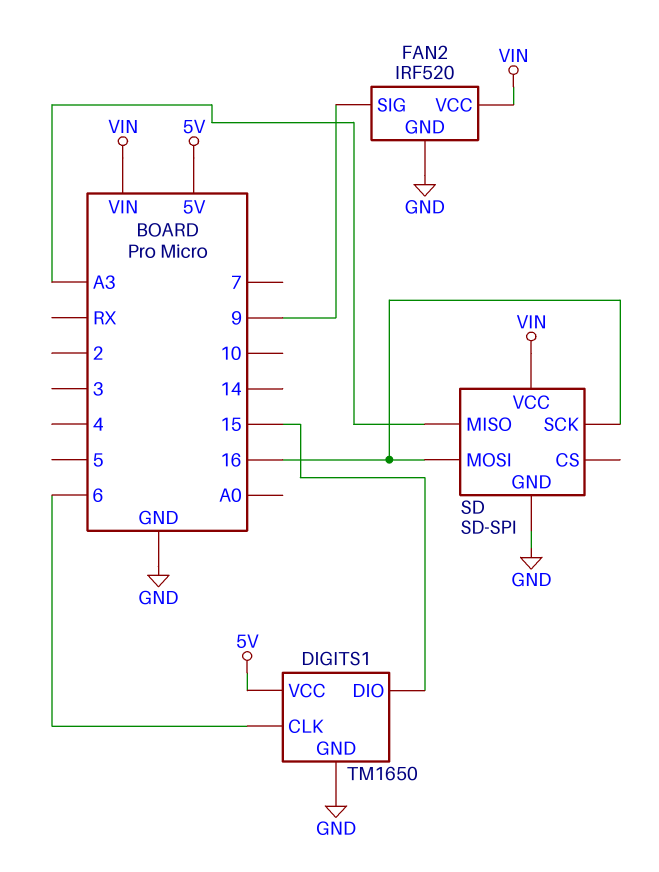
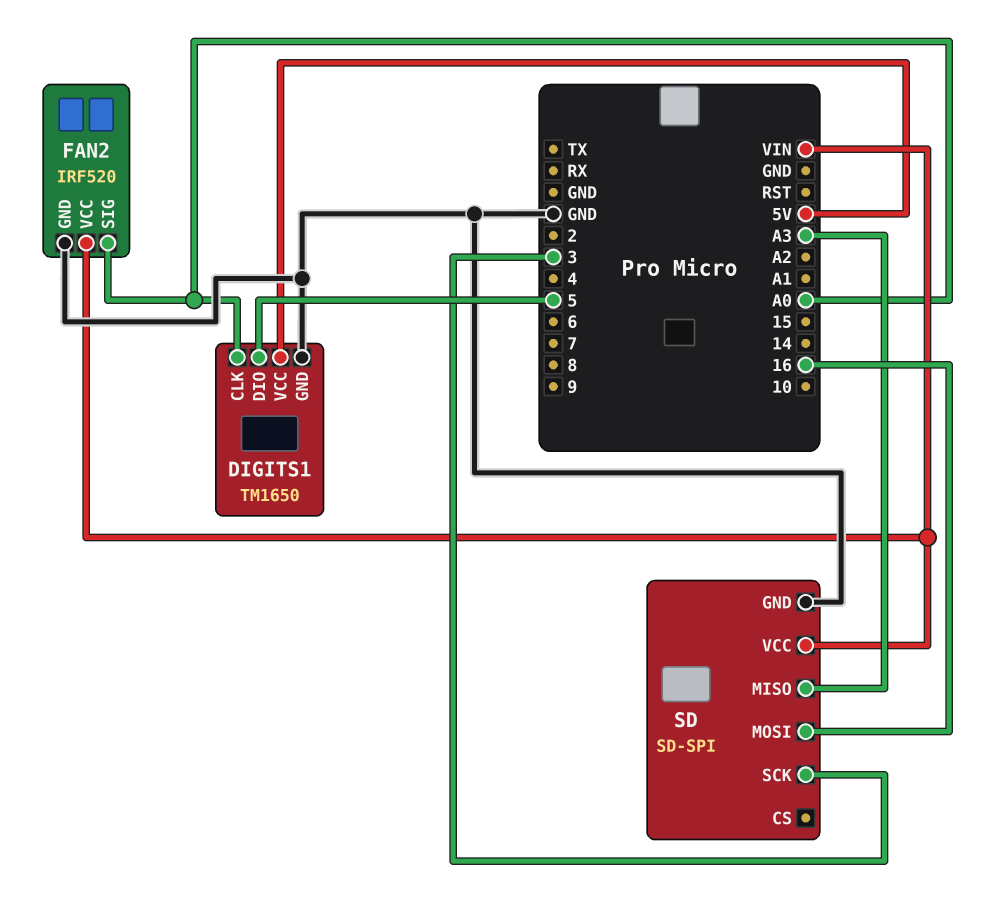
DIGITS1 pin CLK: 6 -> A0
DIGITS1 pin DIO: 15 -> 5
FAN2 pin SIG: 9 -> A0
SD pin SCK: 16 -> 3

